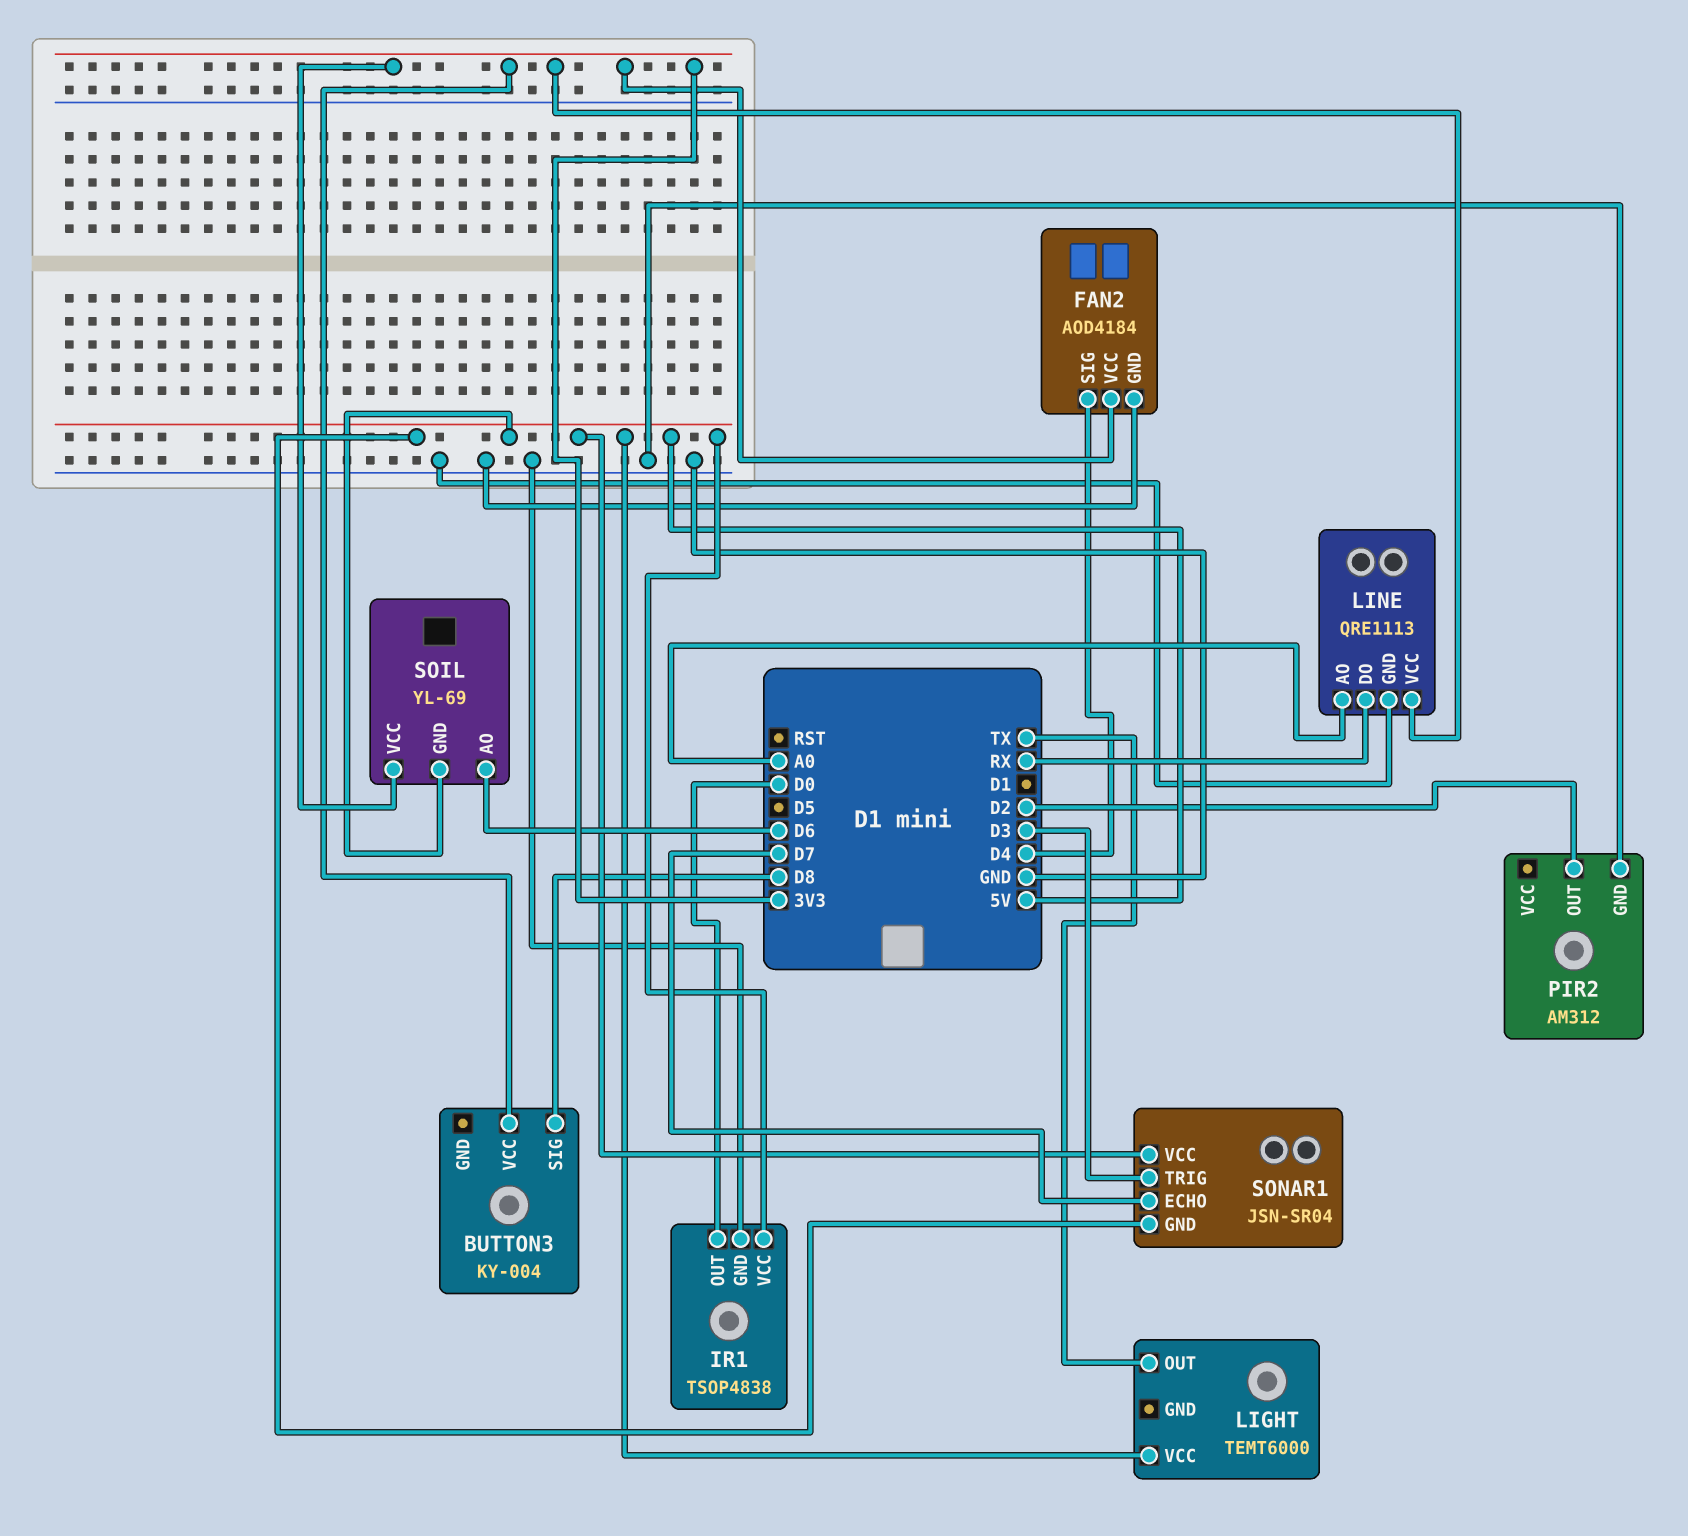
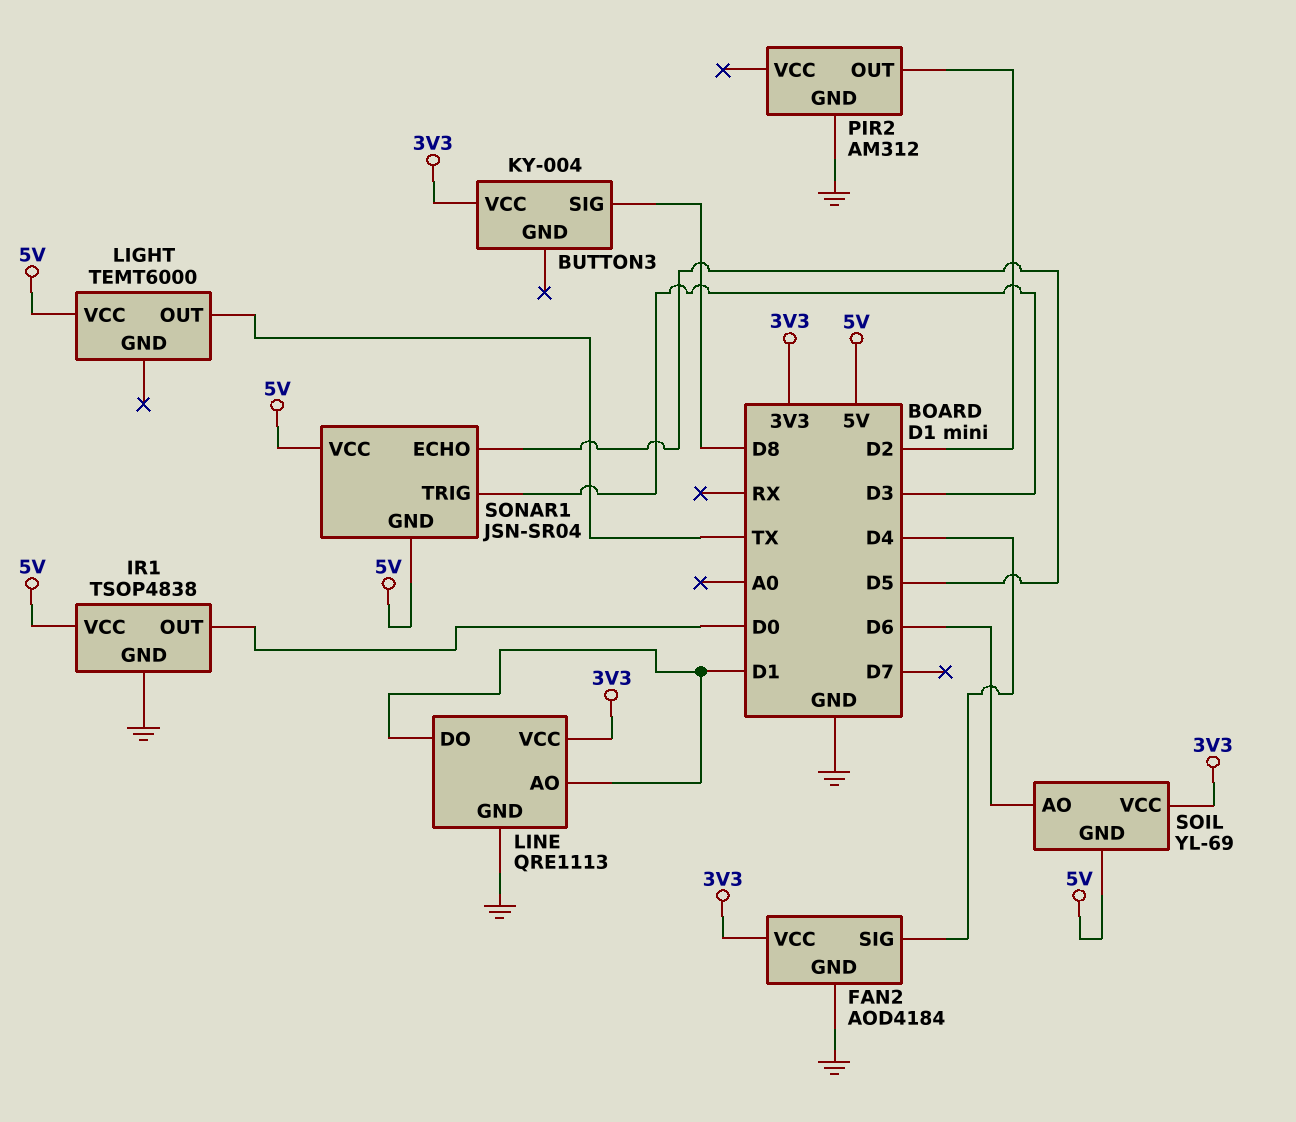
LINE pin AO: A0 -> D1
LINE pin DO: RX -> D1
SONAR1 pin ECHO: D7 -> D5

